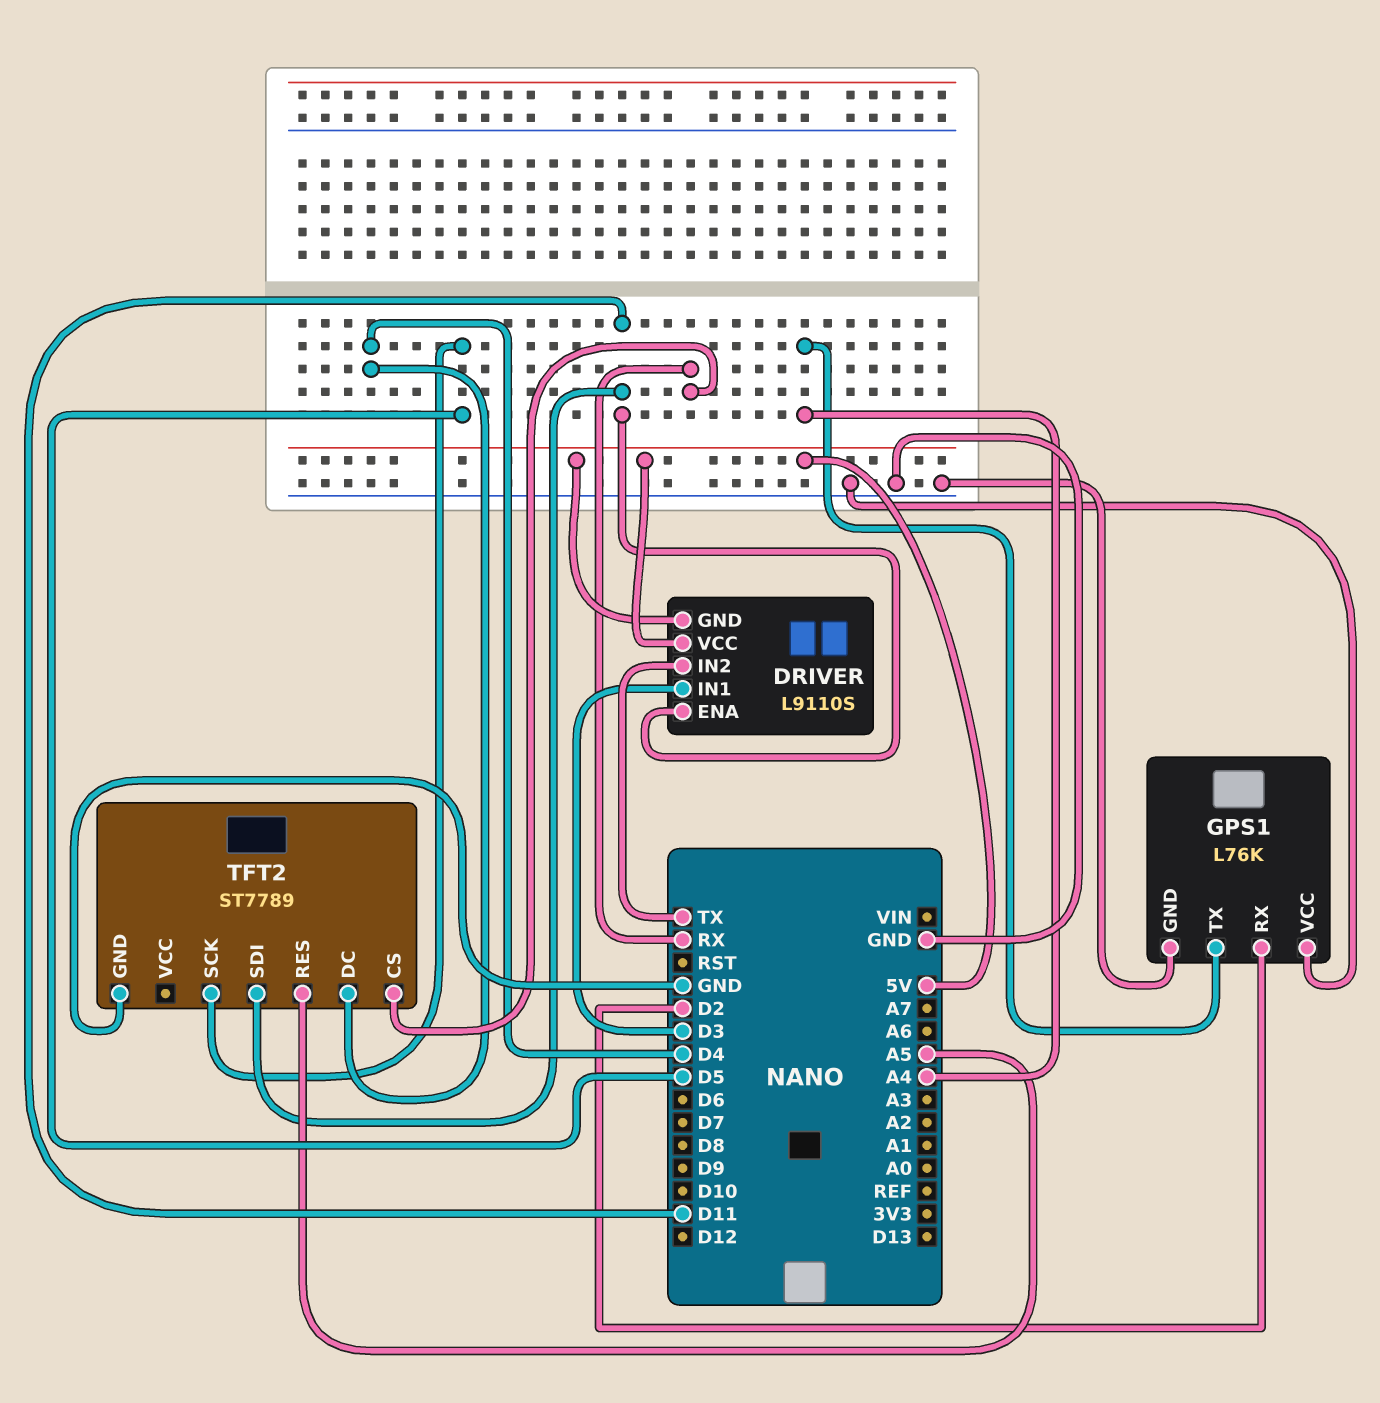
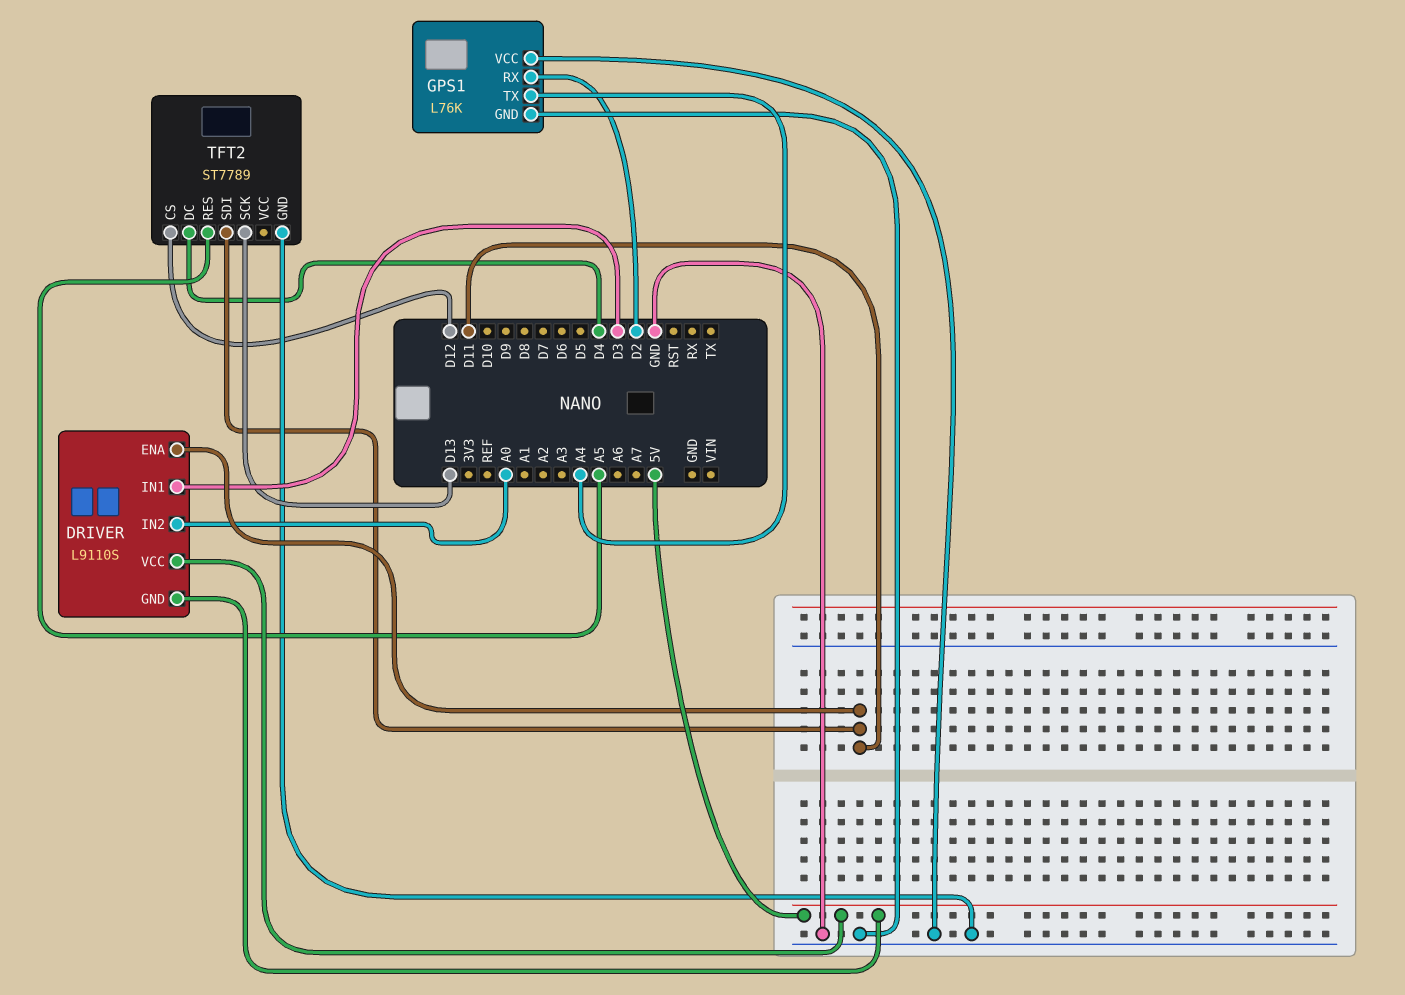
DRIVER pin IN2: TX -> A0
TFT2 pin CS: RX -> D12
TFT2 pin SCK: D5 -> D13

